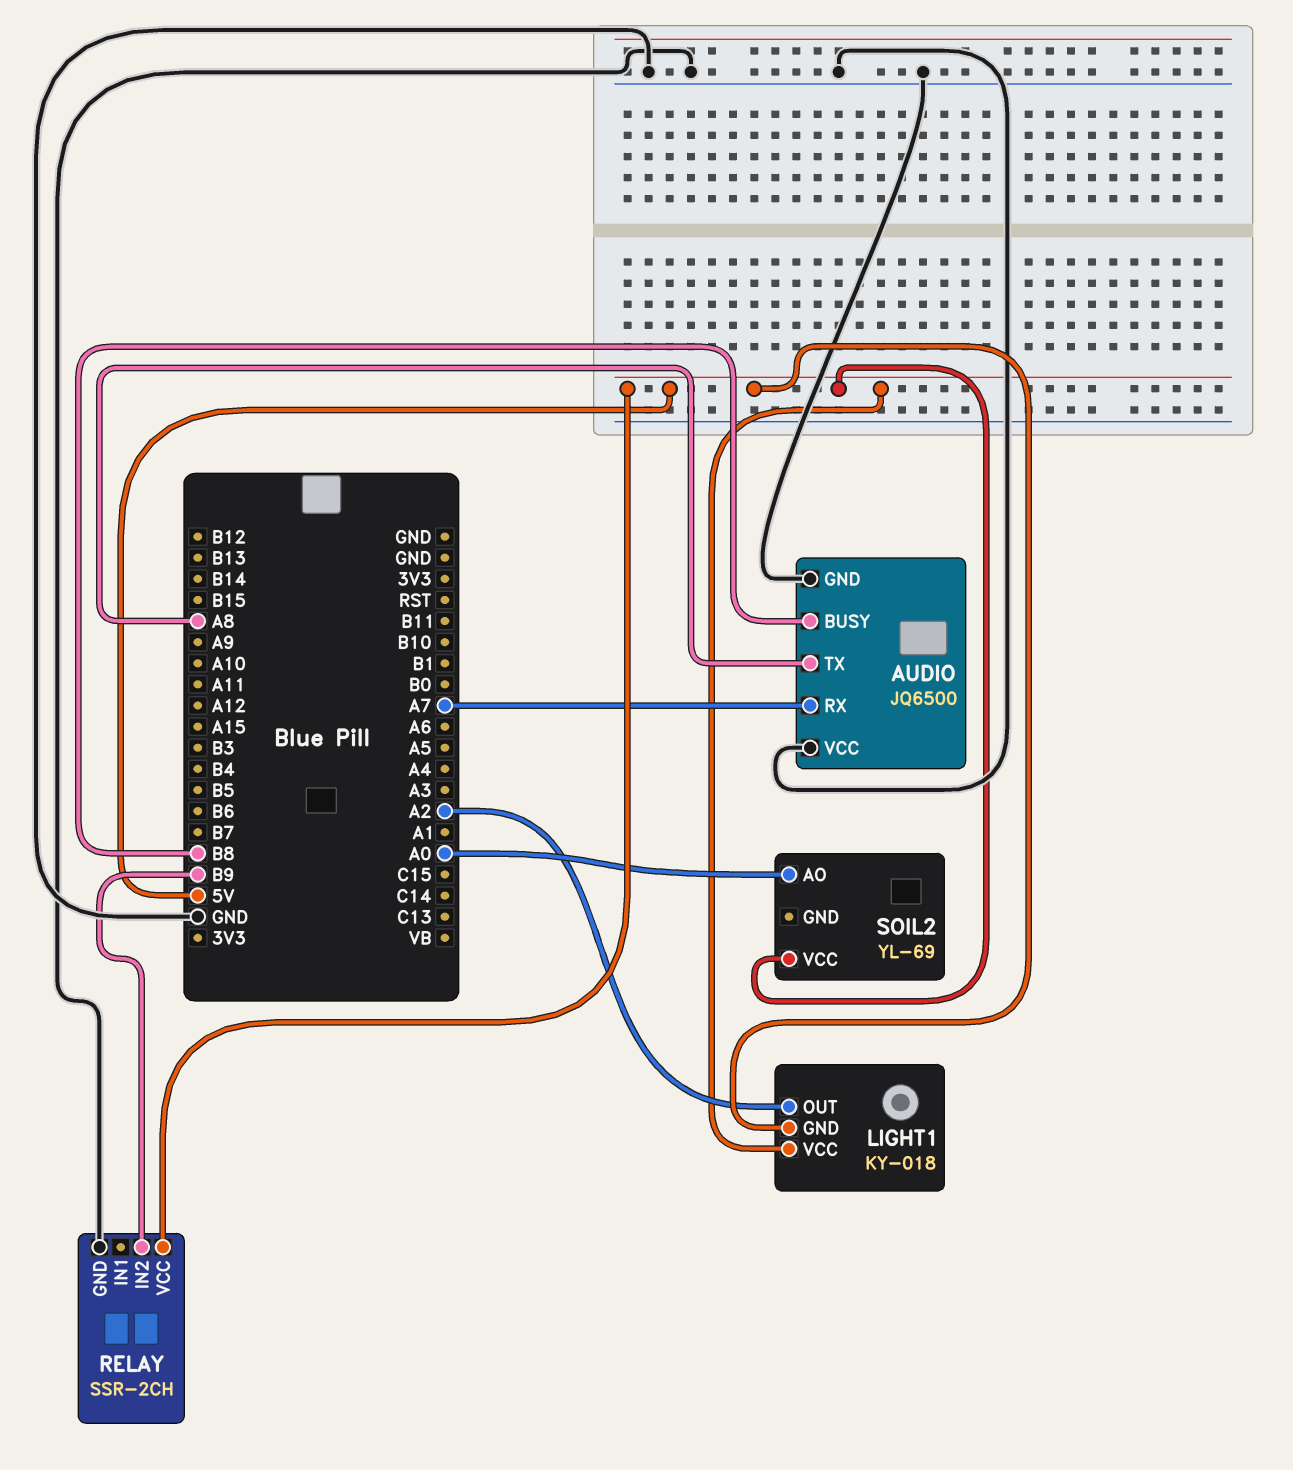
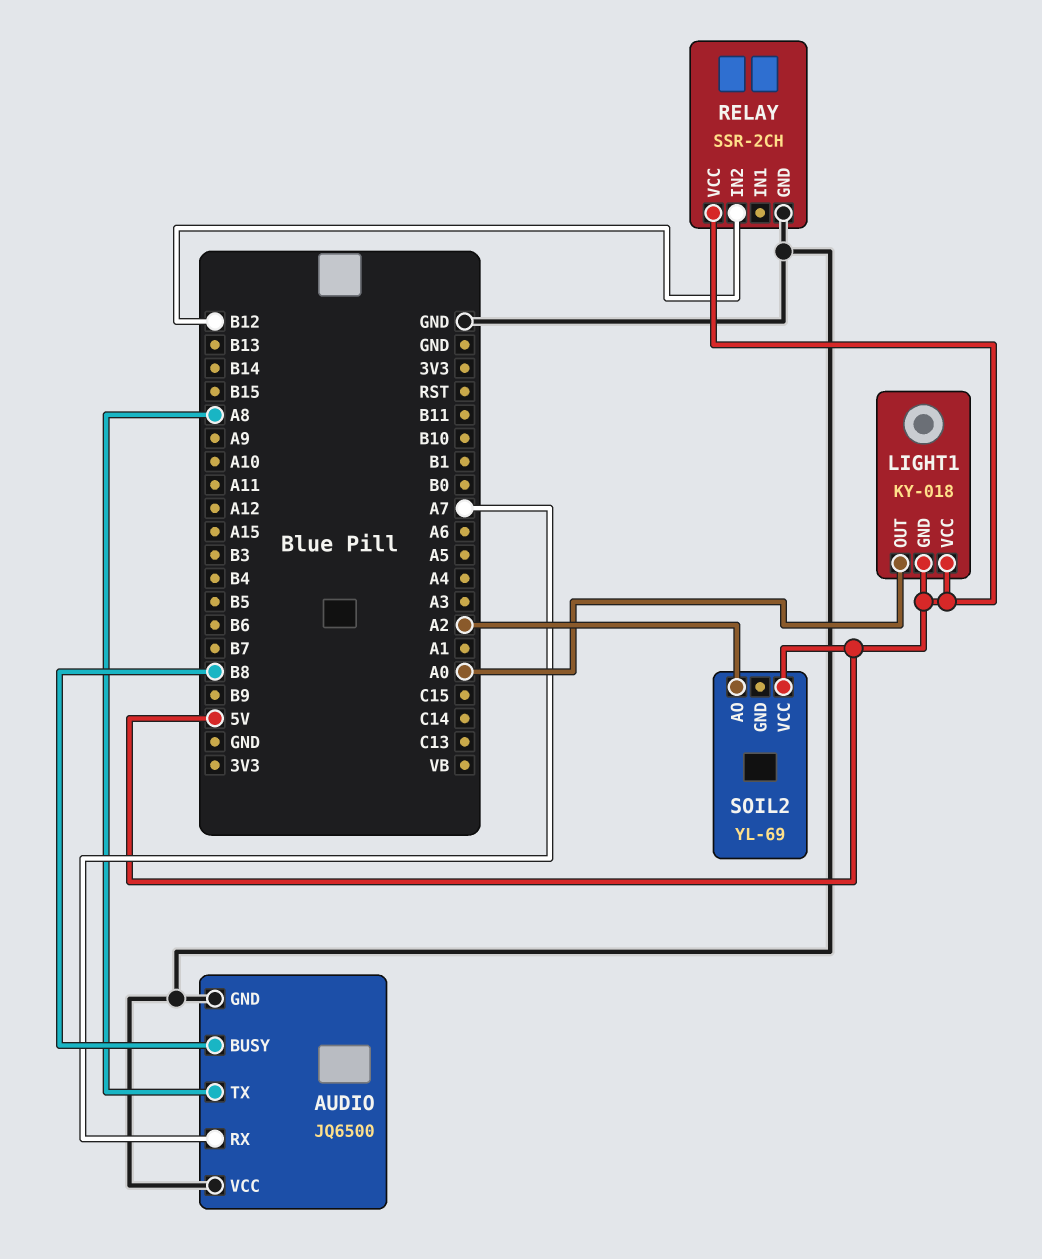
LIGHT1 pin OUT: A2 -> A0
RELAY pin IN2: B9 -> B12
SOIL2 pin AO: A0 -> A2

